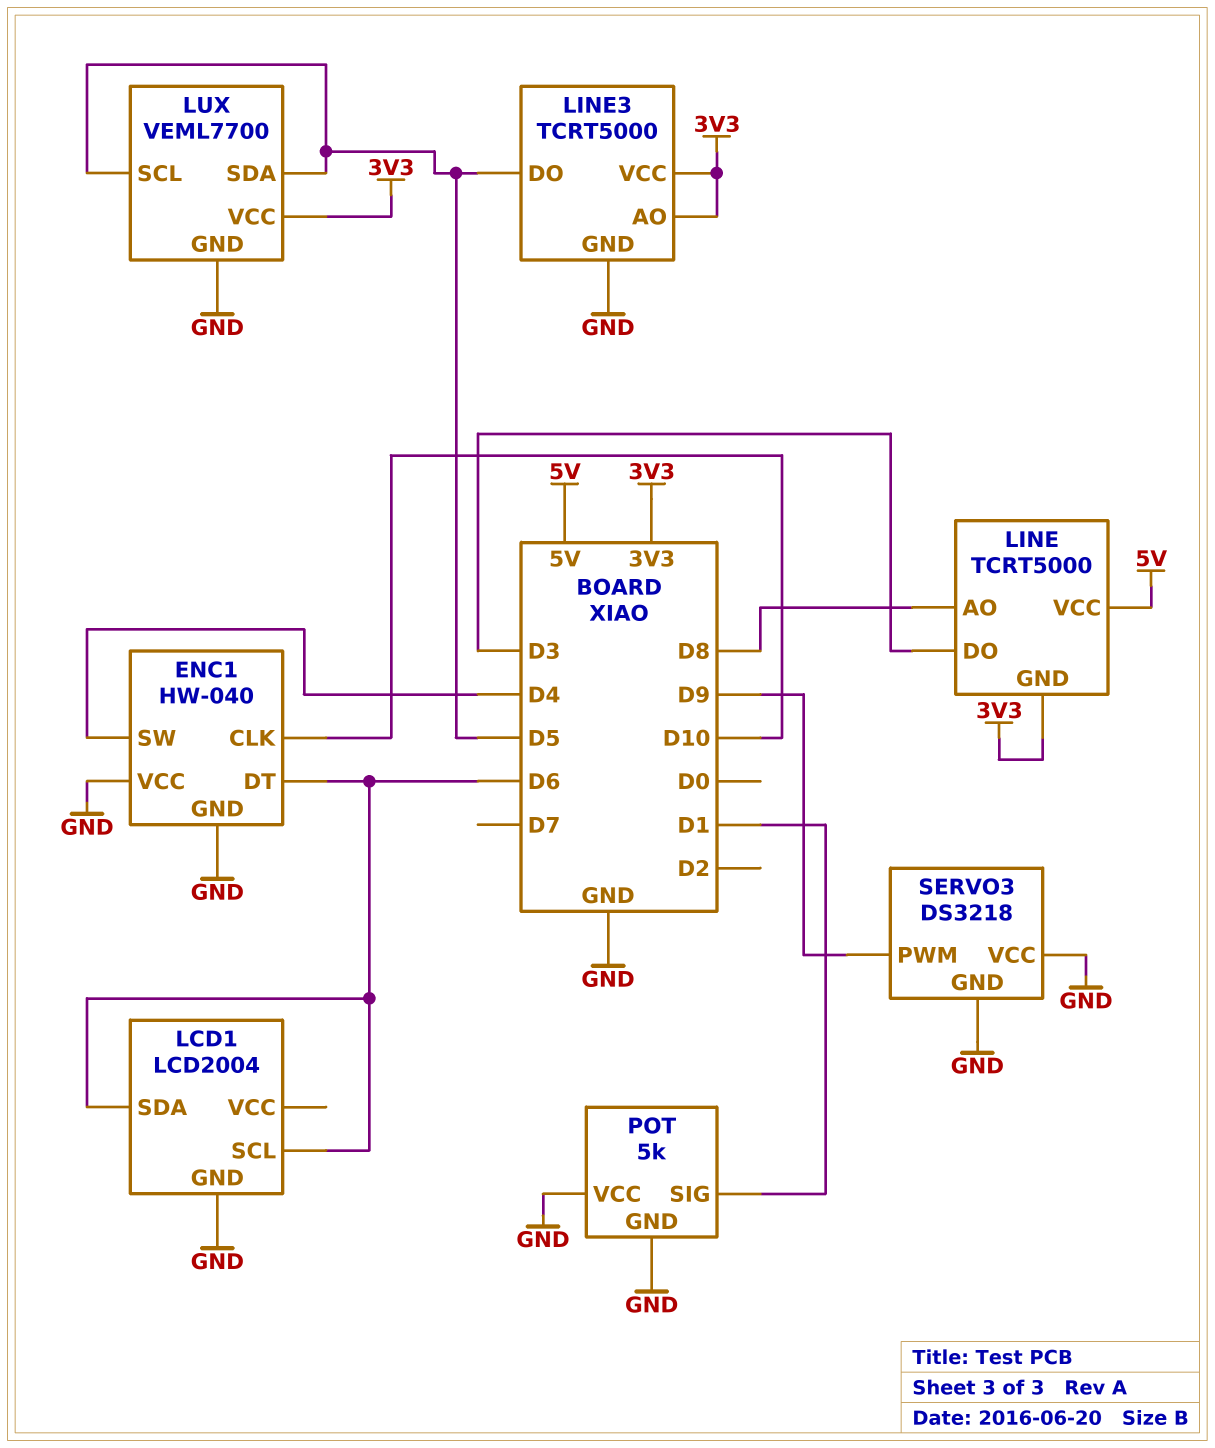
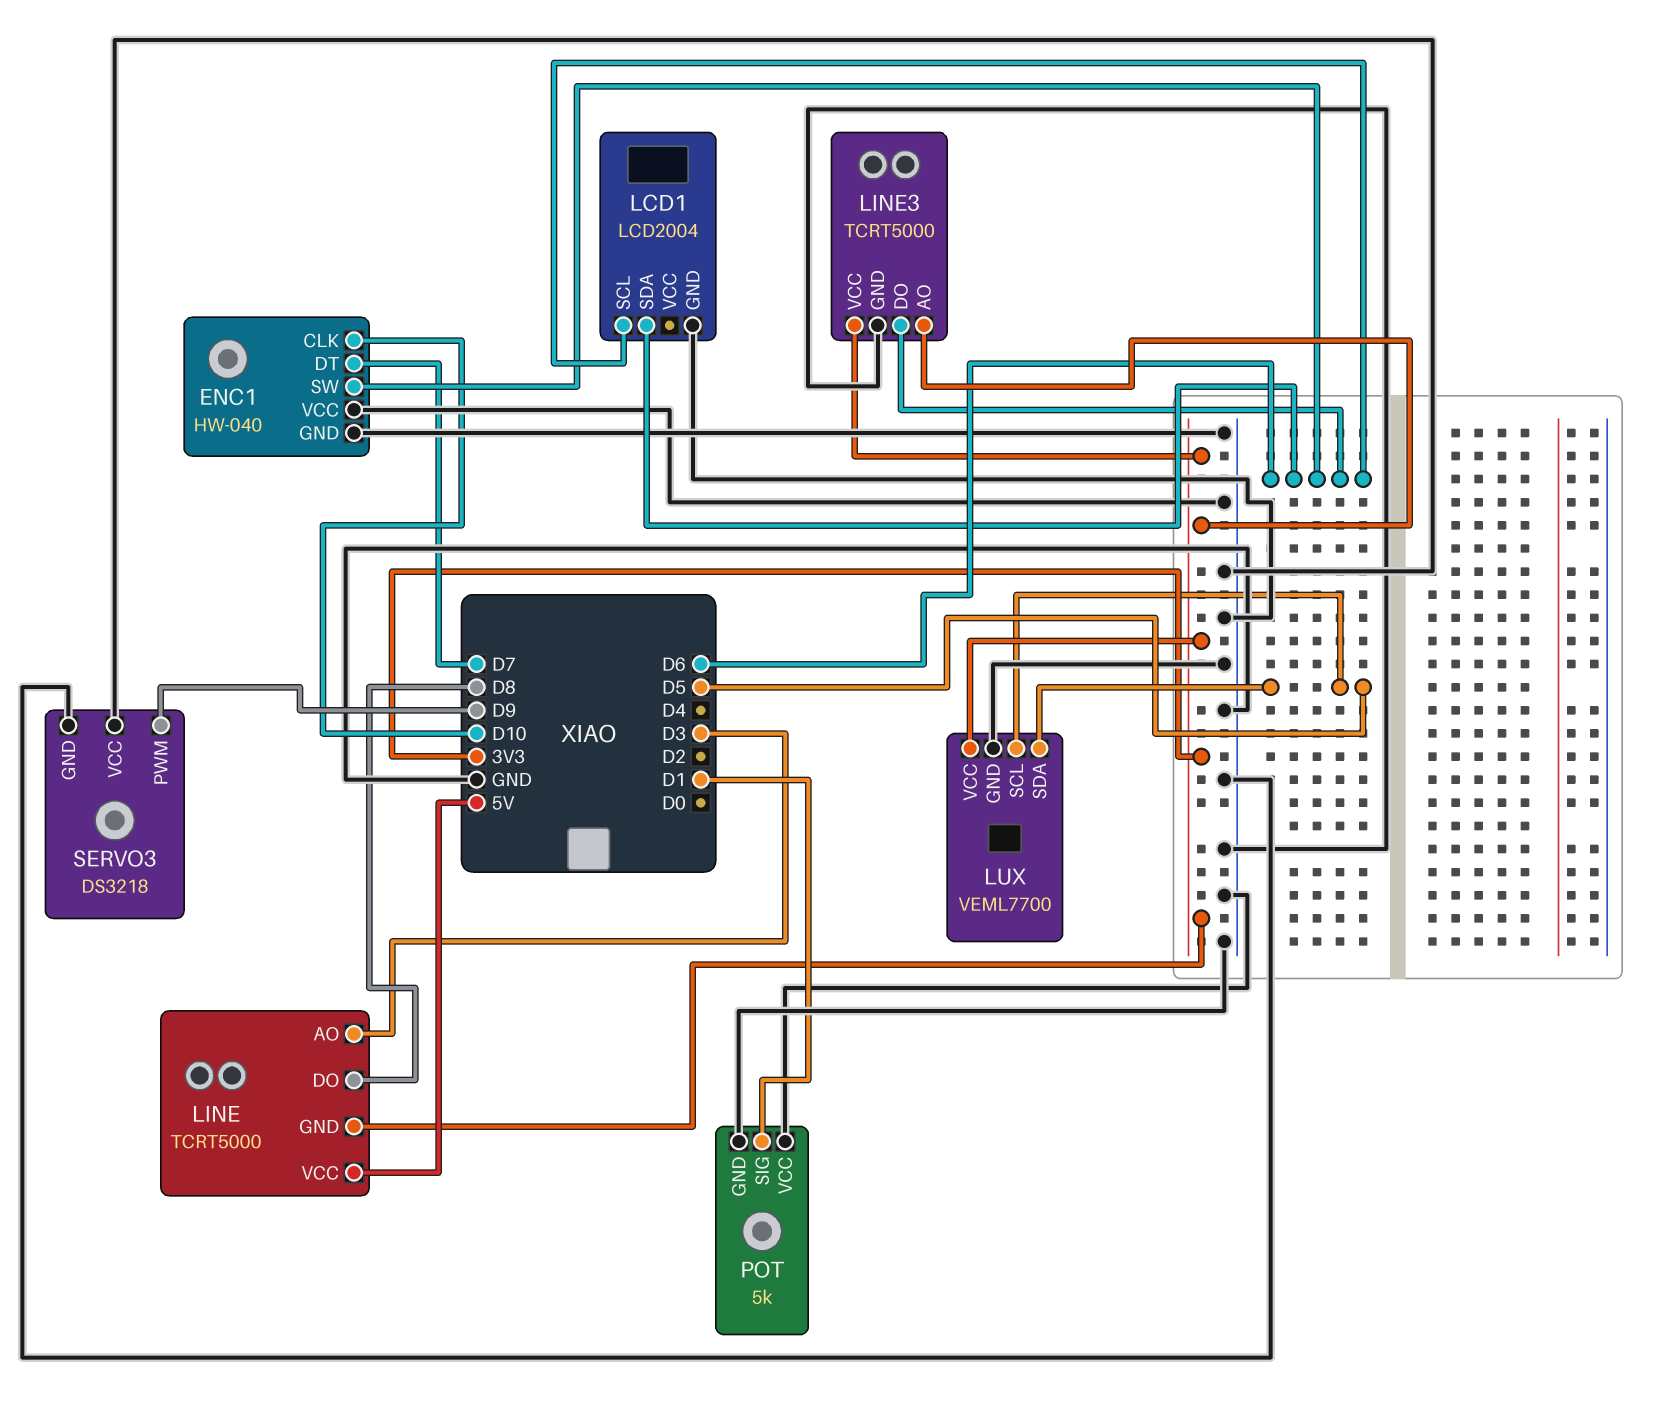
ENC1 pin DT: D6 -> D7
ENC1 pin SW: D4 -> D6
LINE pin AO: D8 -> D3
LINE pin DO: D3 -> D8
LINE3 pin DO: D5 -> D6

